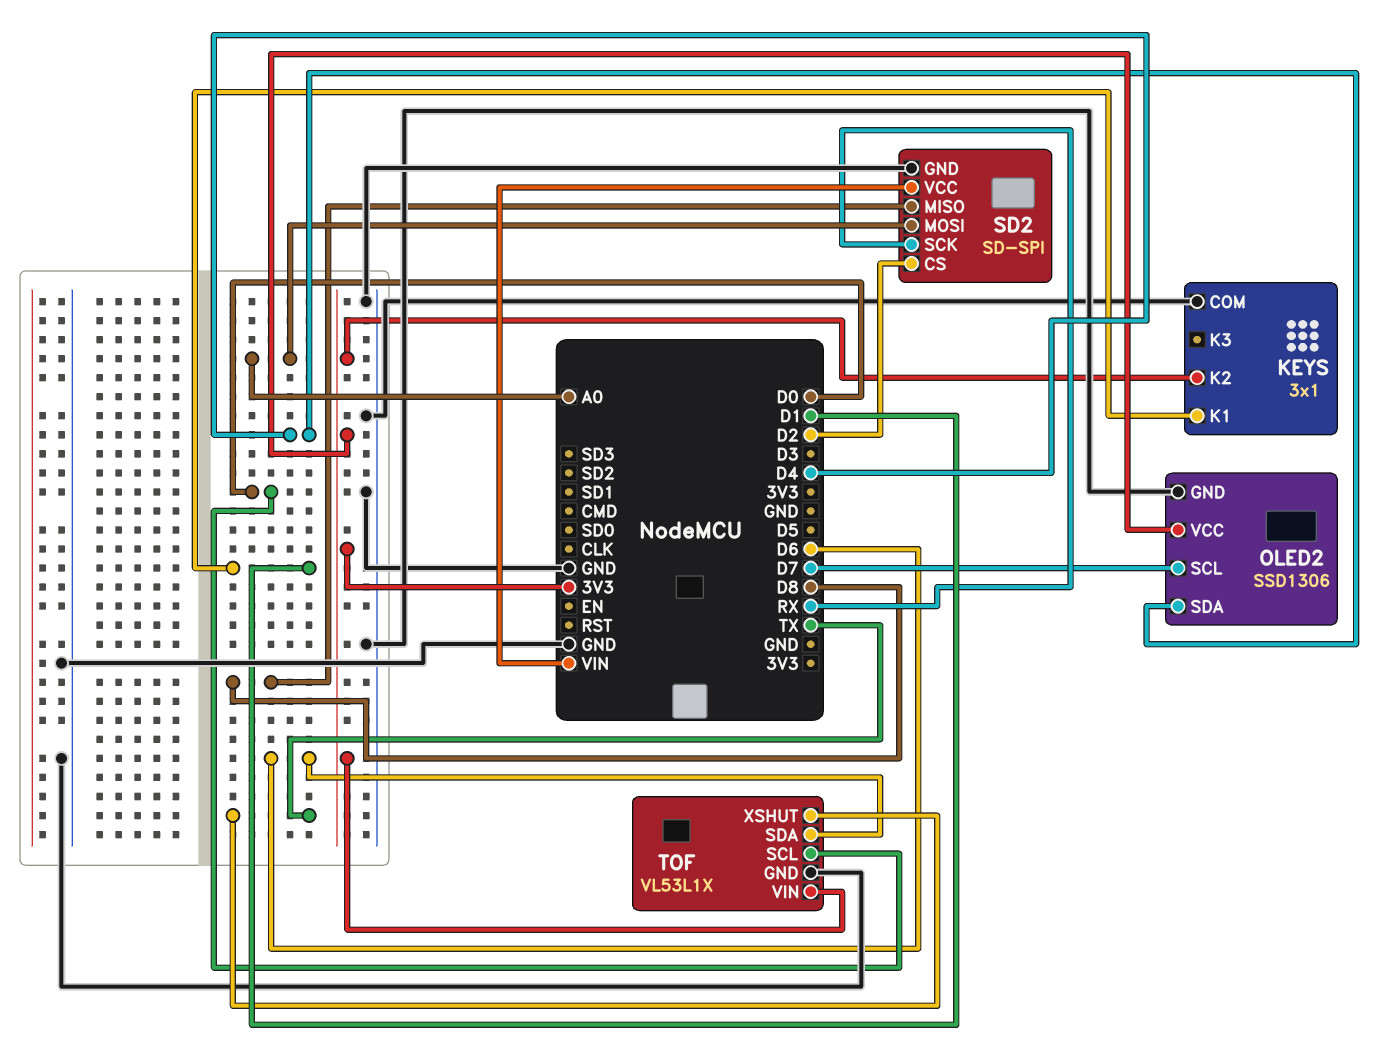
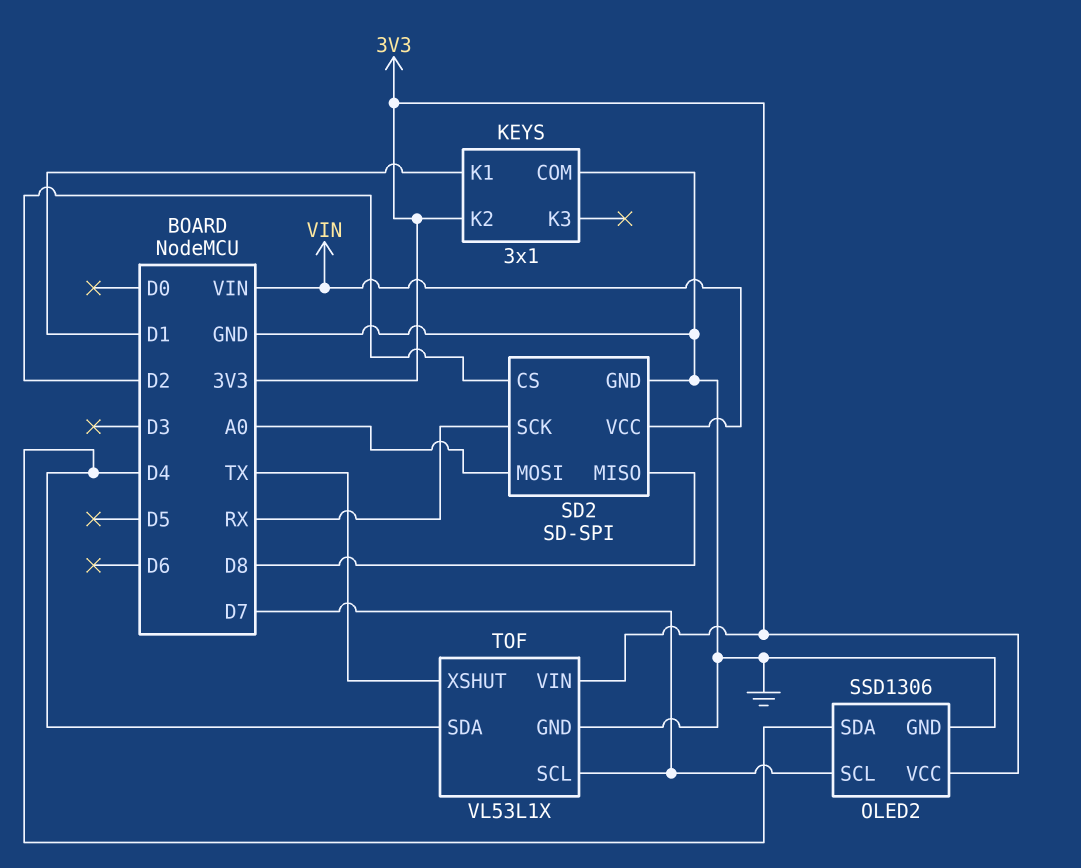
TOF pin SCL: D0 -> D7
TOF pin SDA: D6 -> D4

